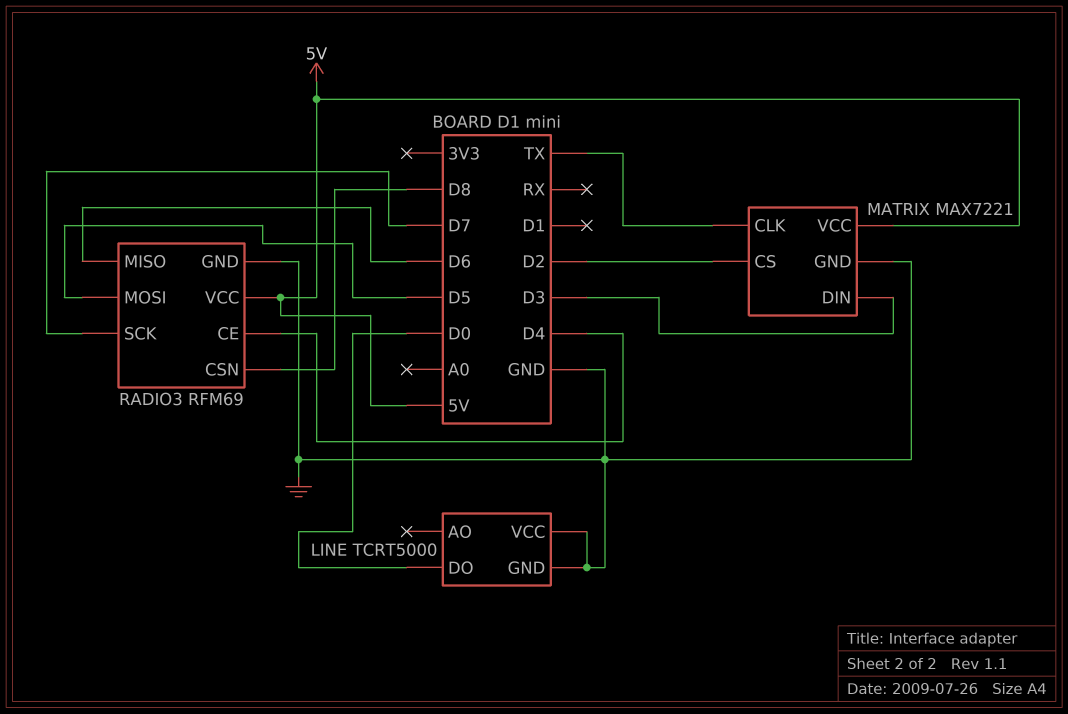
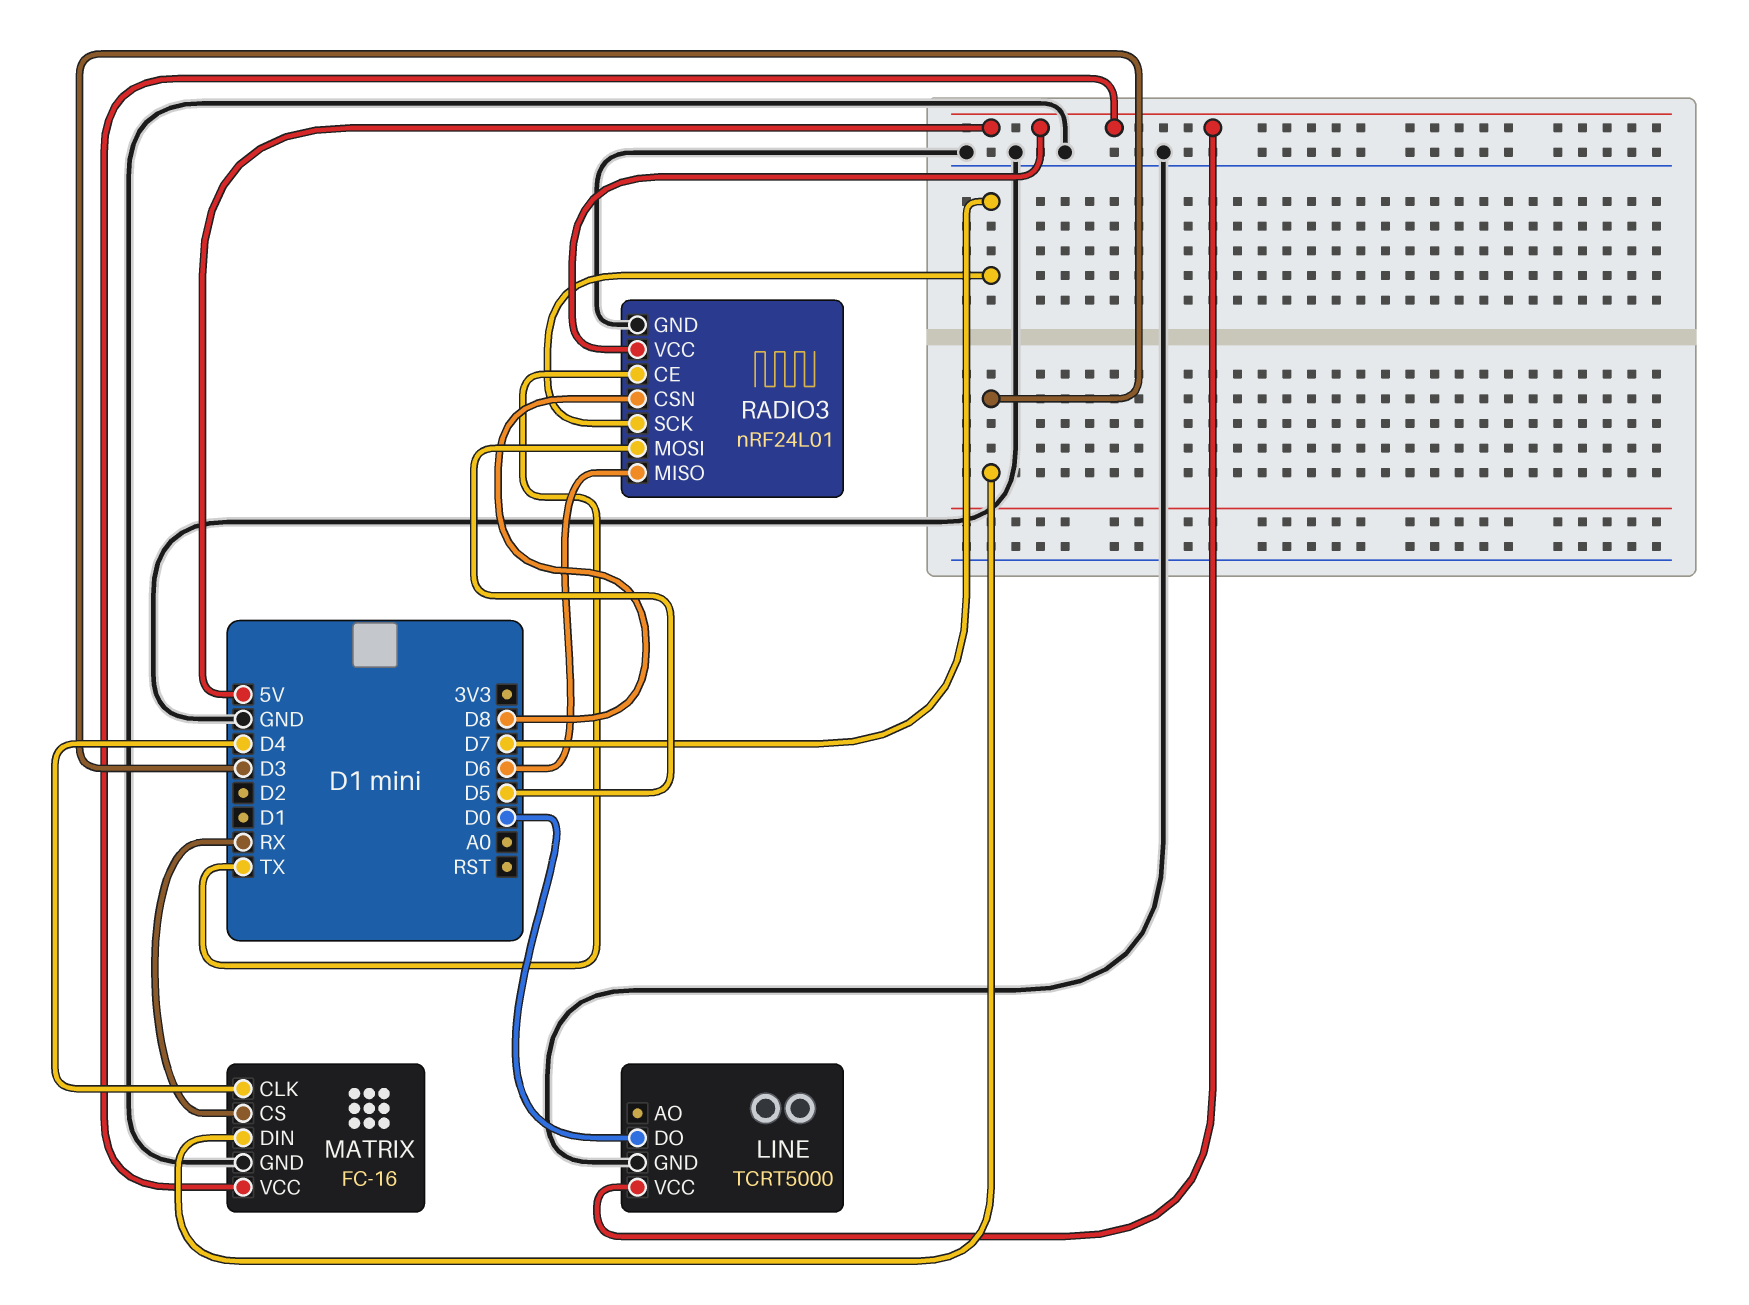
LINE pin VCC: GND -> 5V
MATRIX: MAX7221 -> FC-16
MATRIX pin CLK: TX -> D4
MATRIX pin CS: D2 -> RX
RADIO3: RFM69 -> nRF24L01
RADIO3 pin CE: D4 -> TX

